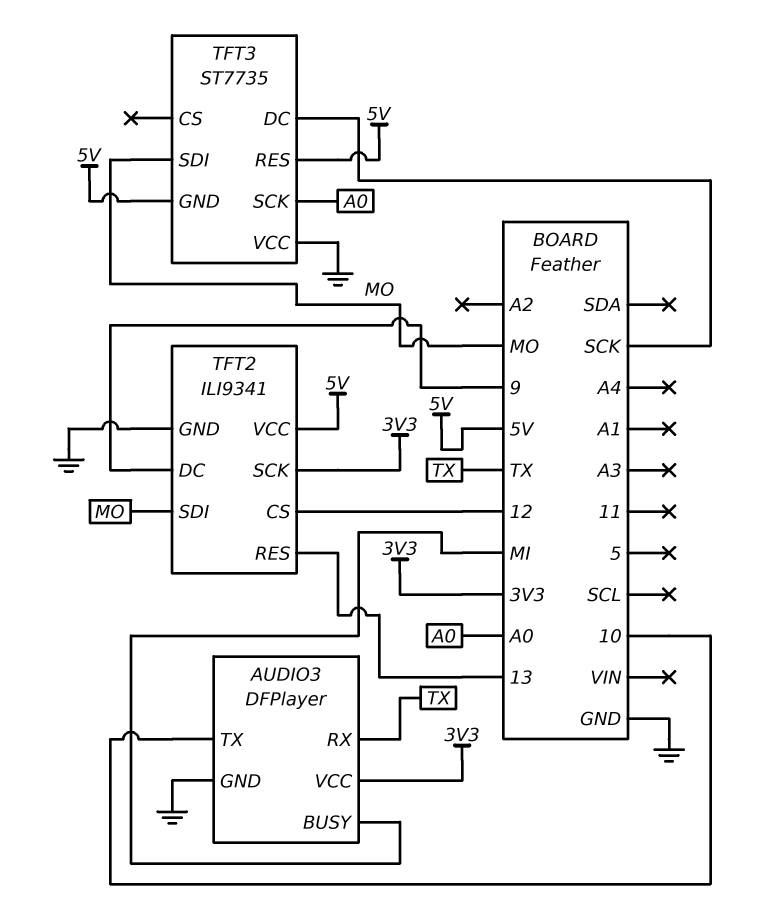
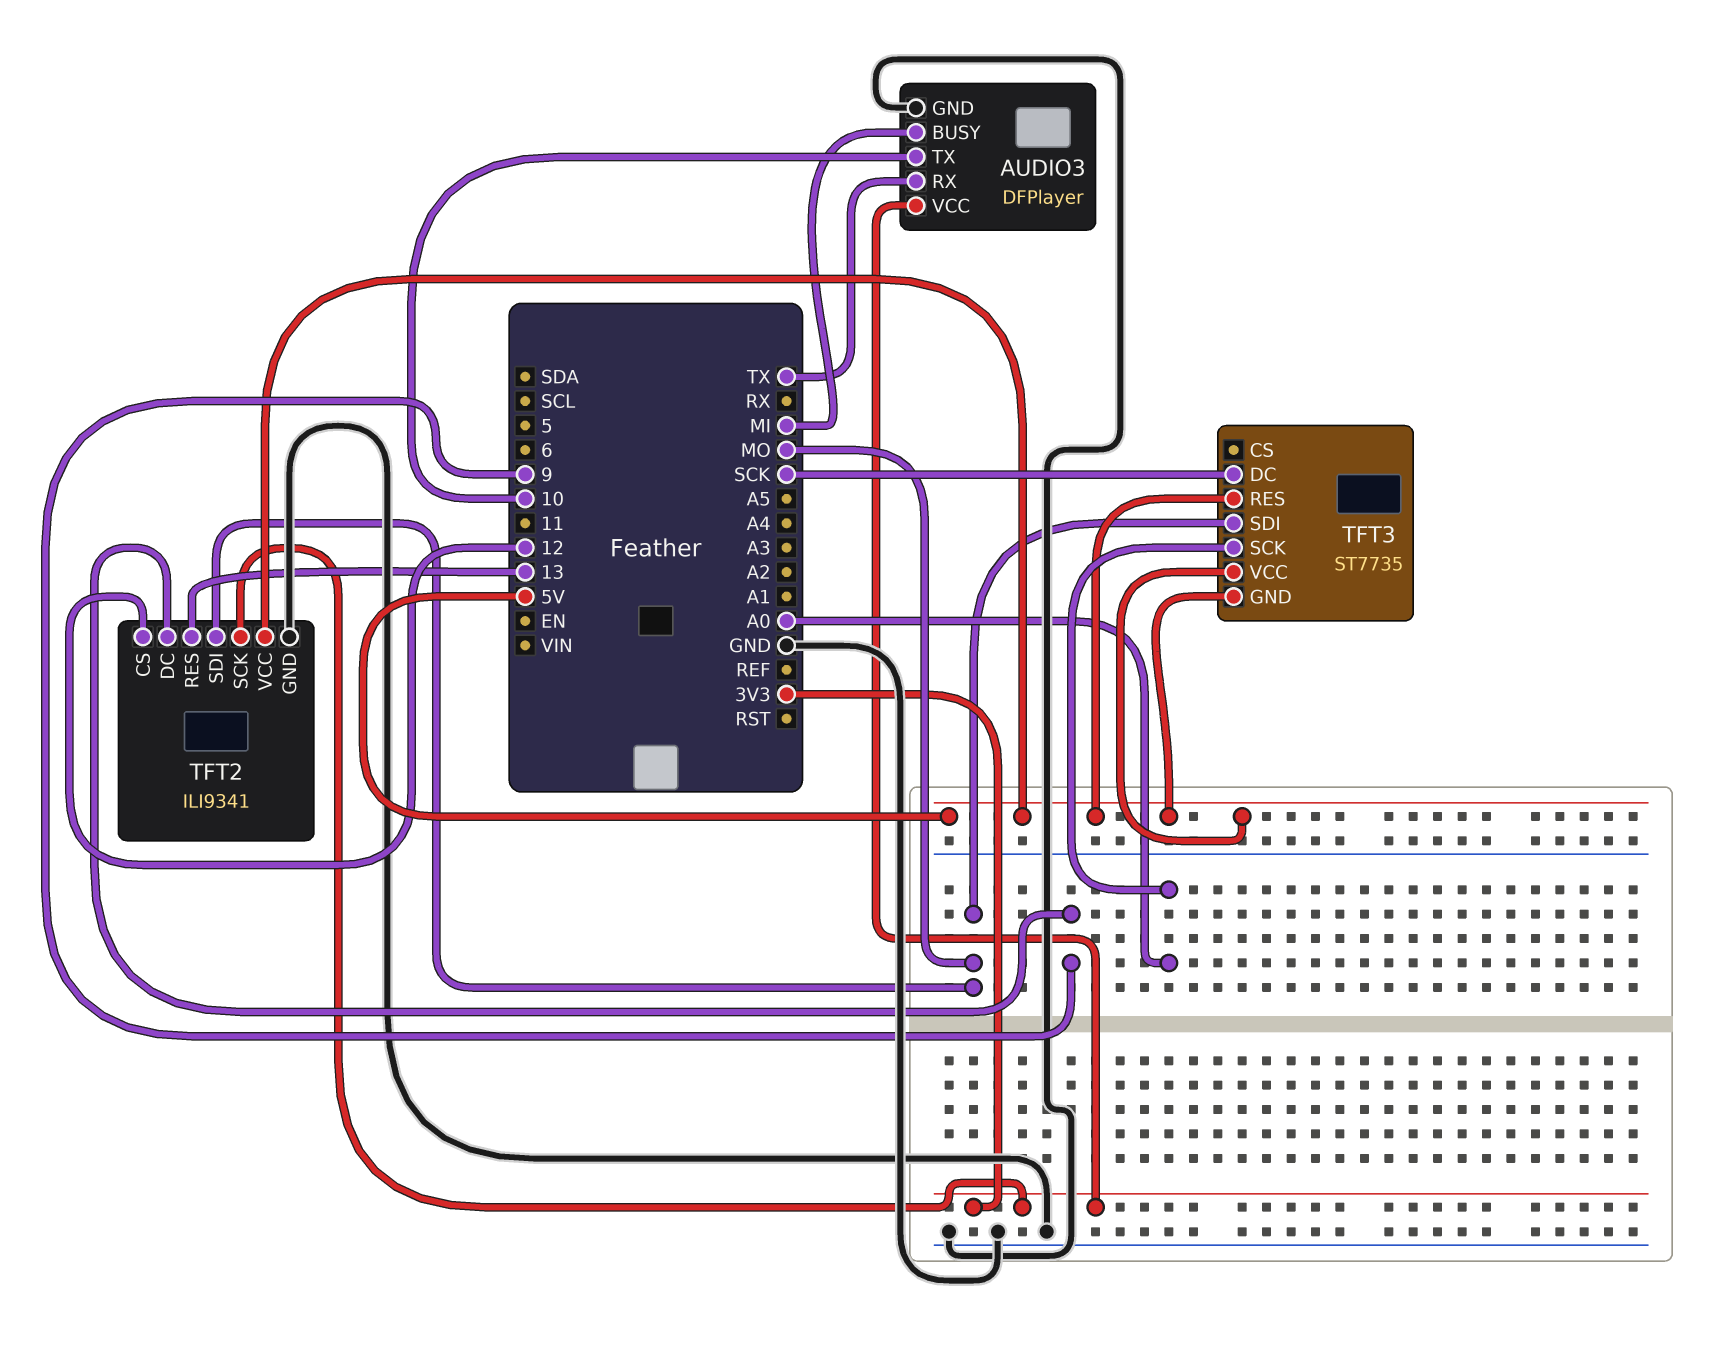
TFT3 pin VCC: GND -> 5V

